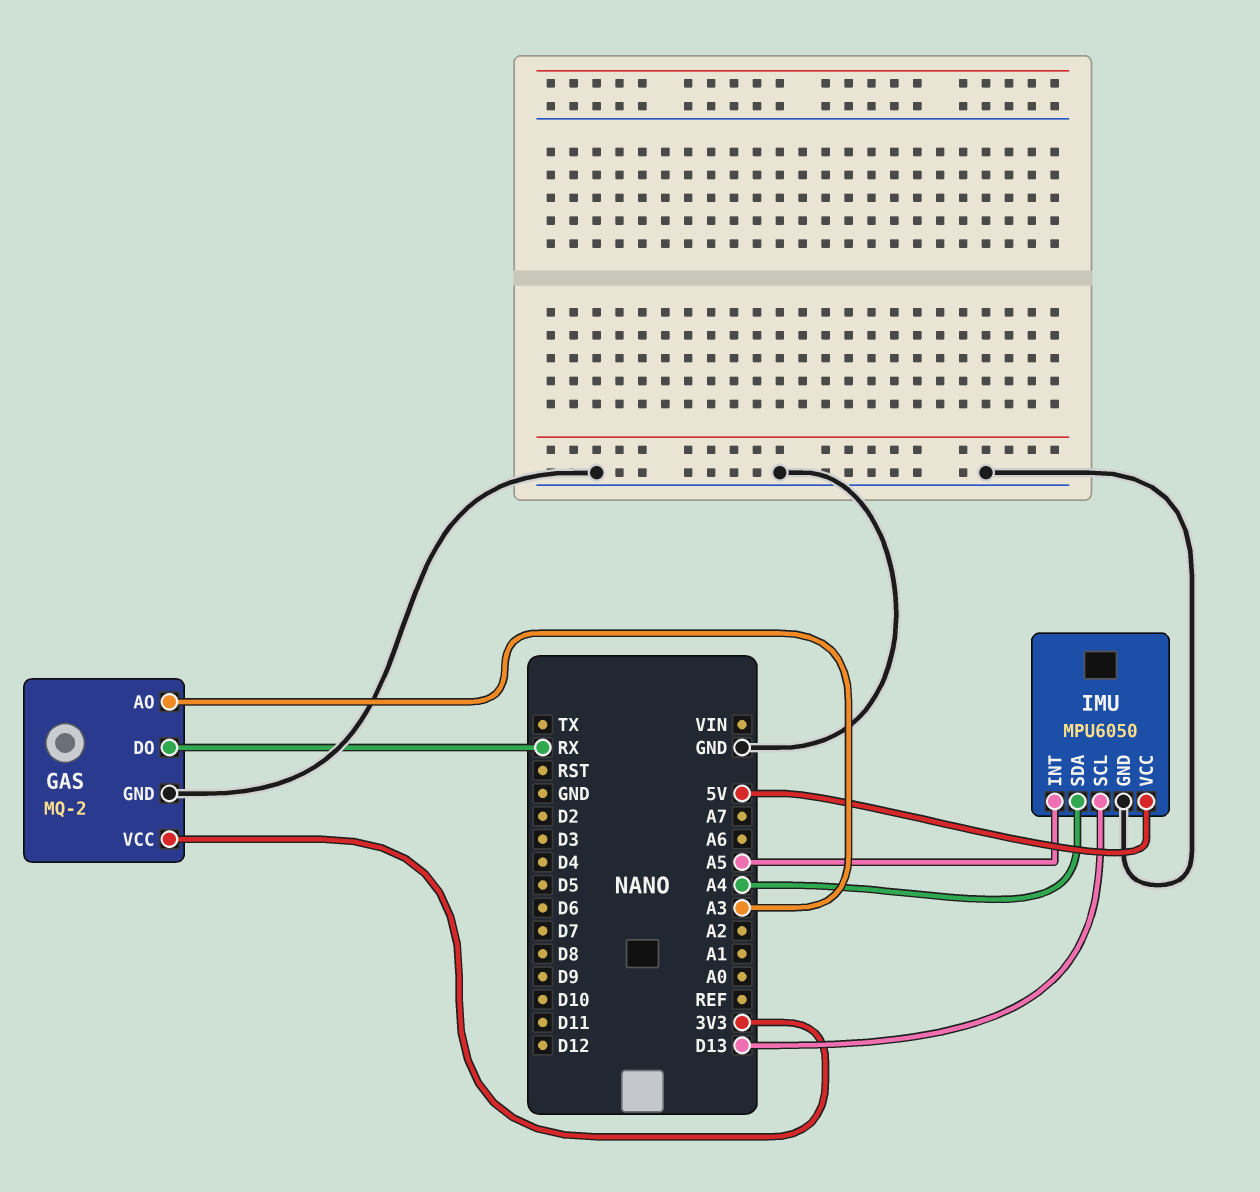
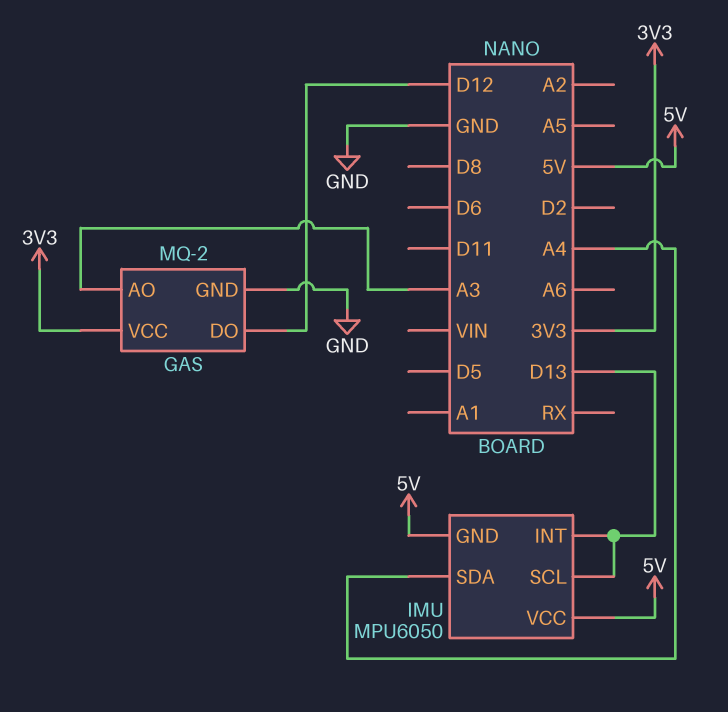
GAS pin DO: RX -> D12
IMU pin GND: GND -> 5V
IMU pin INT: A5 -> D13

